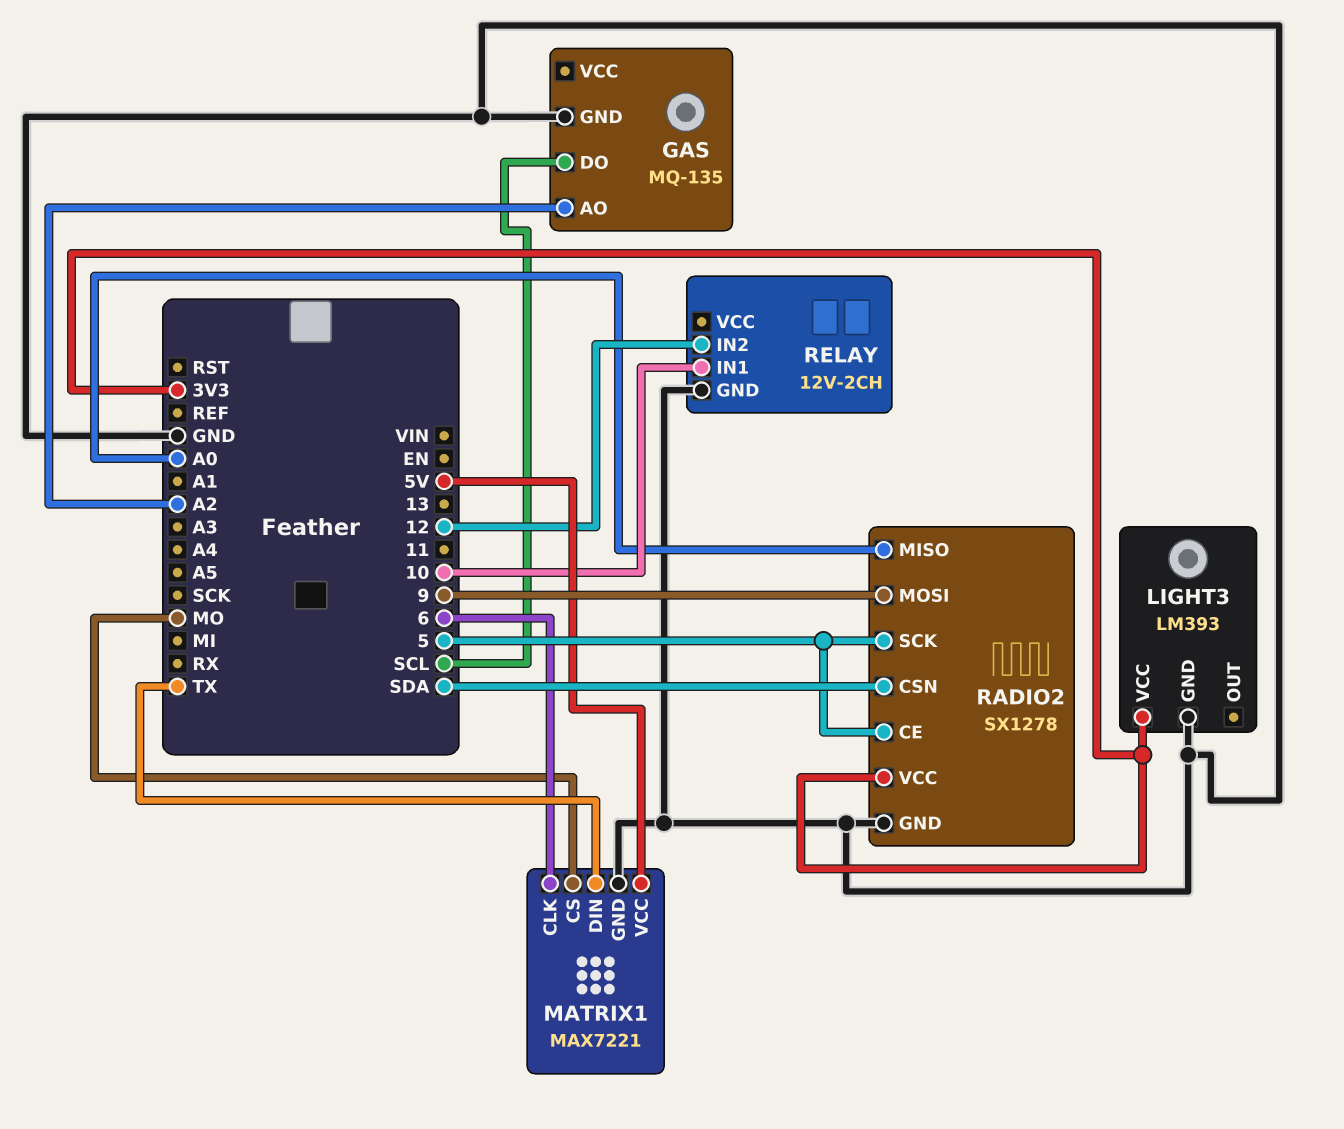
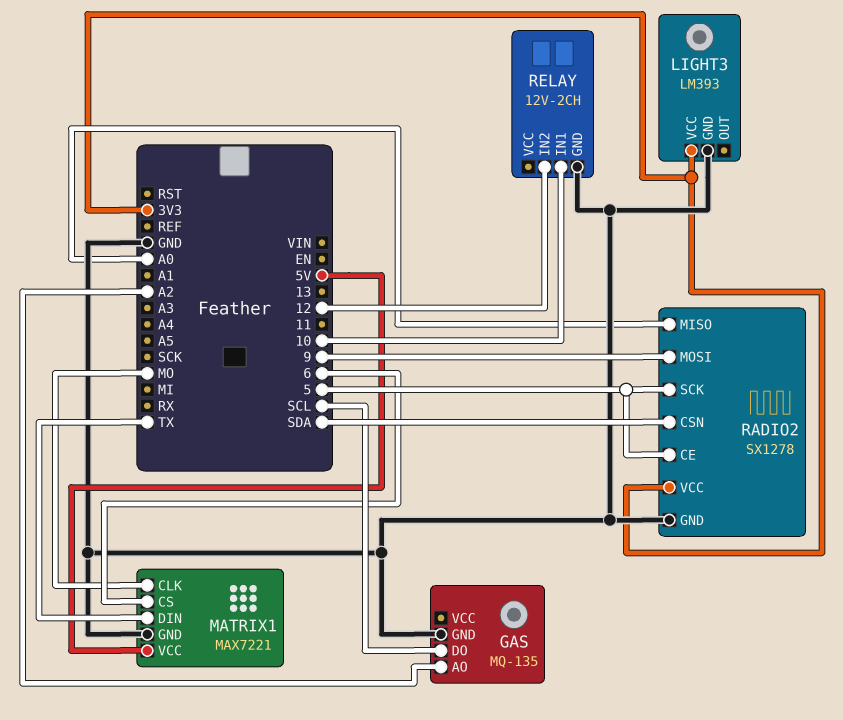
MATRIX1 pin CLK: 6 -> MO
MATRIX1 pin CS: MO -> 6

